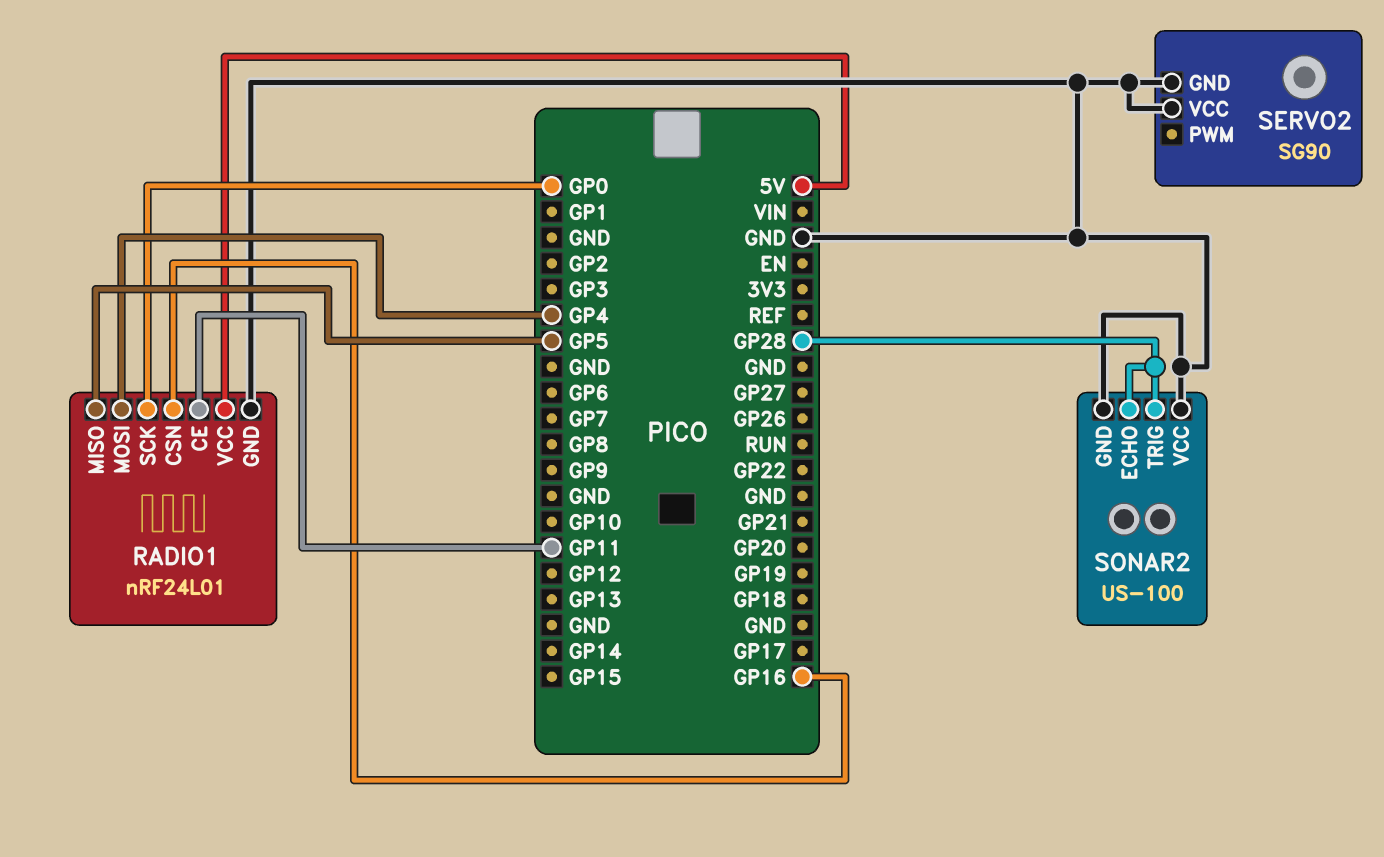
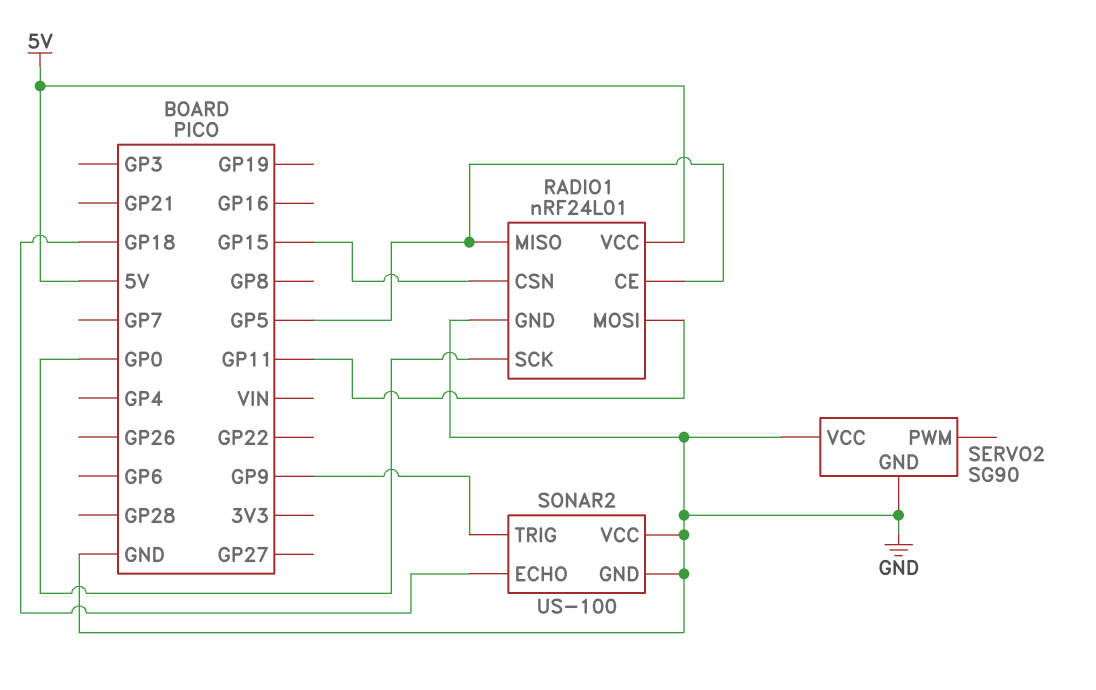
RADIO1 pin CE: GP11 -> GP5
RADIO1 pin CSN: GP16 -> GP15
RADIO1 pin MOSI: GP4 -> GP11
SONAR2 pin ECHO: GP28 -> GP18
SONAR2 pin TRIG: GP28 -> GP9

